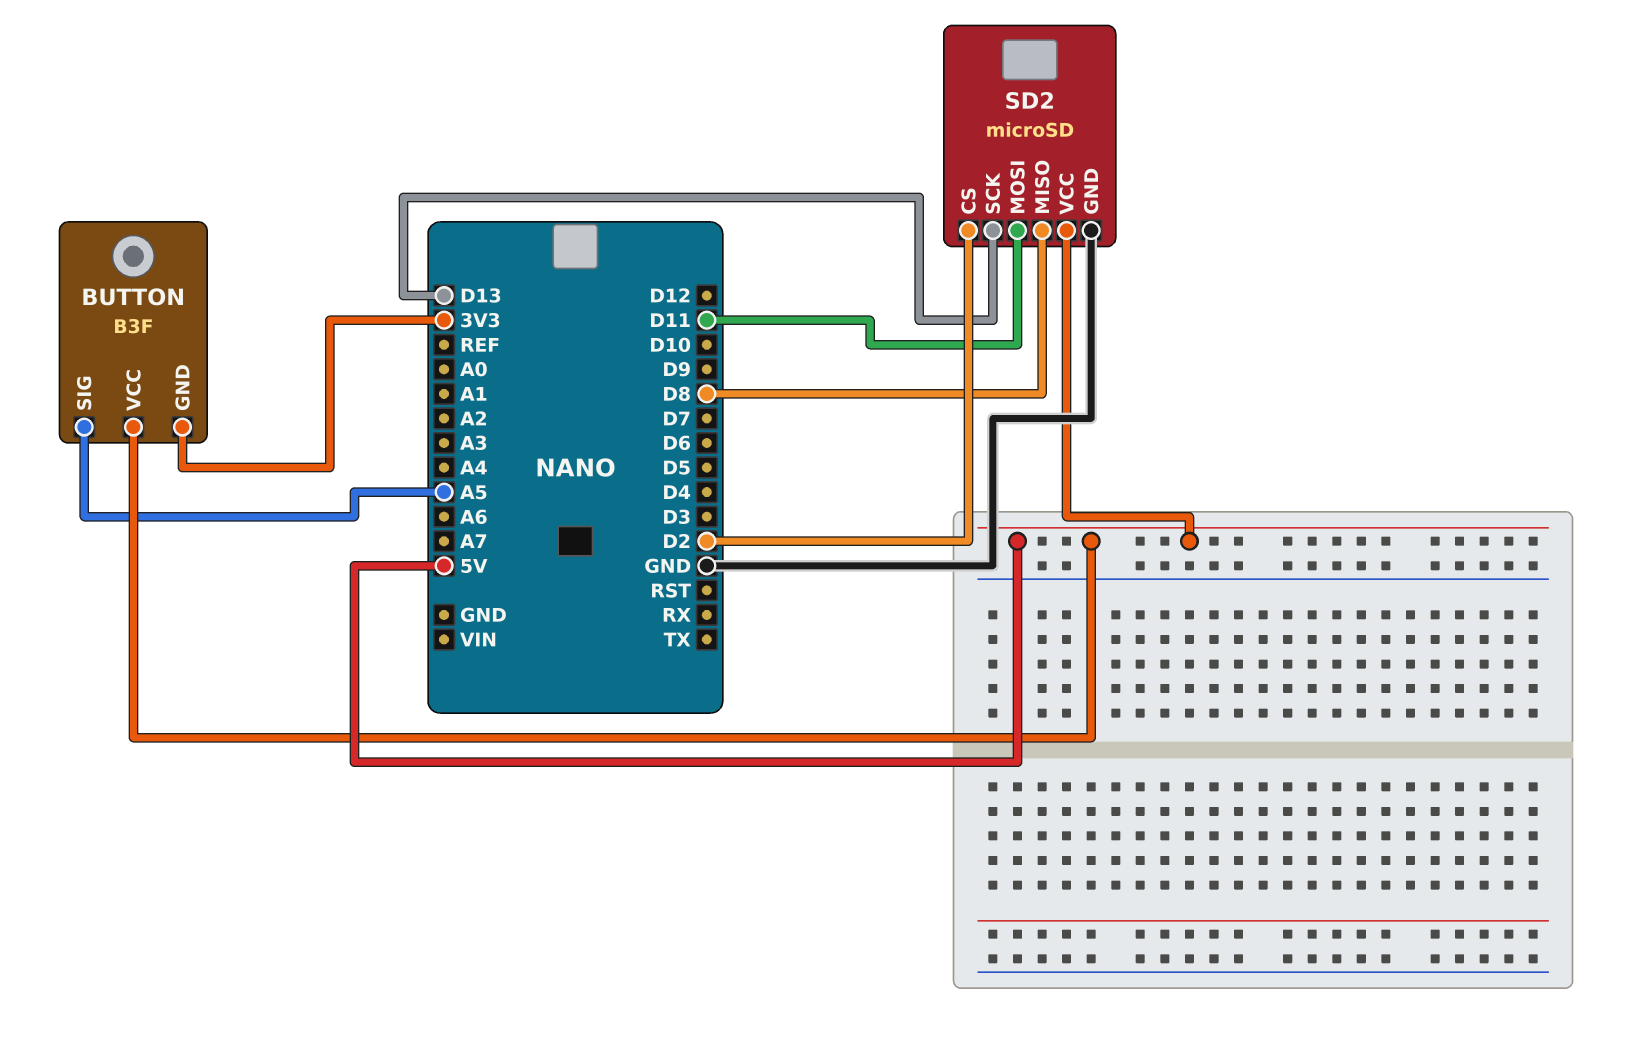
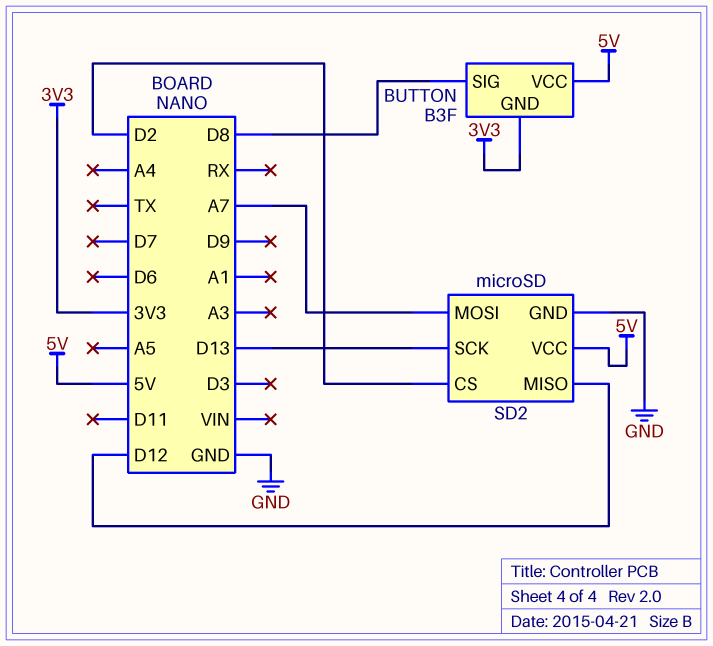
BUTTON pin SIG: A5 -> D8
SD2 pin MISO: D8 -> D12
SD2 pin MOSI: D11 -> A7

